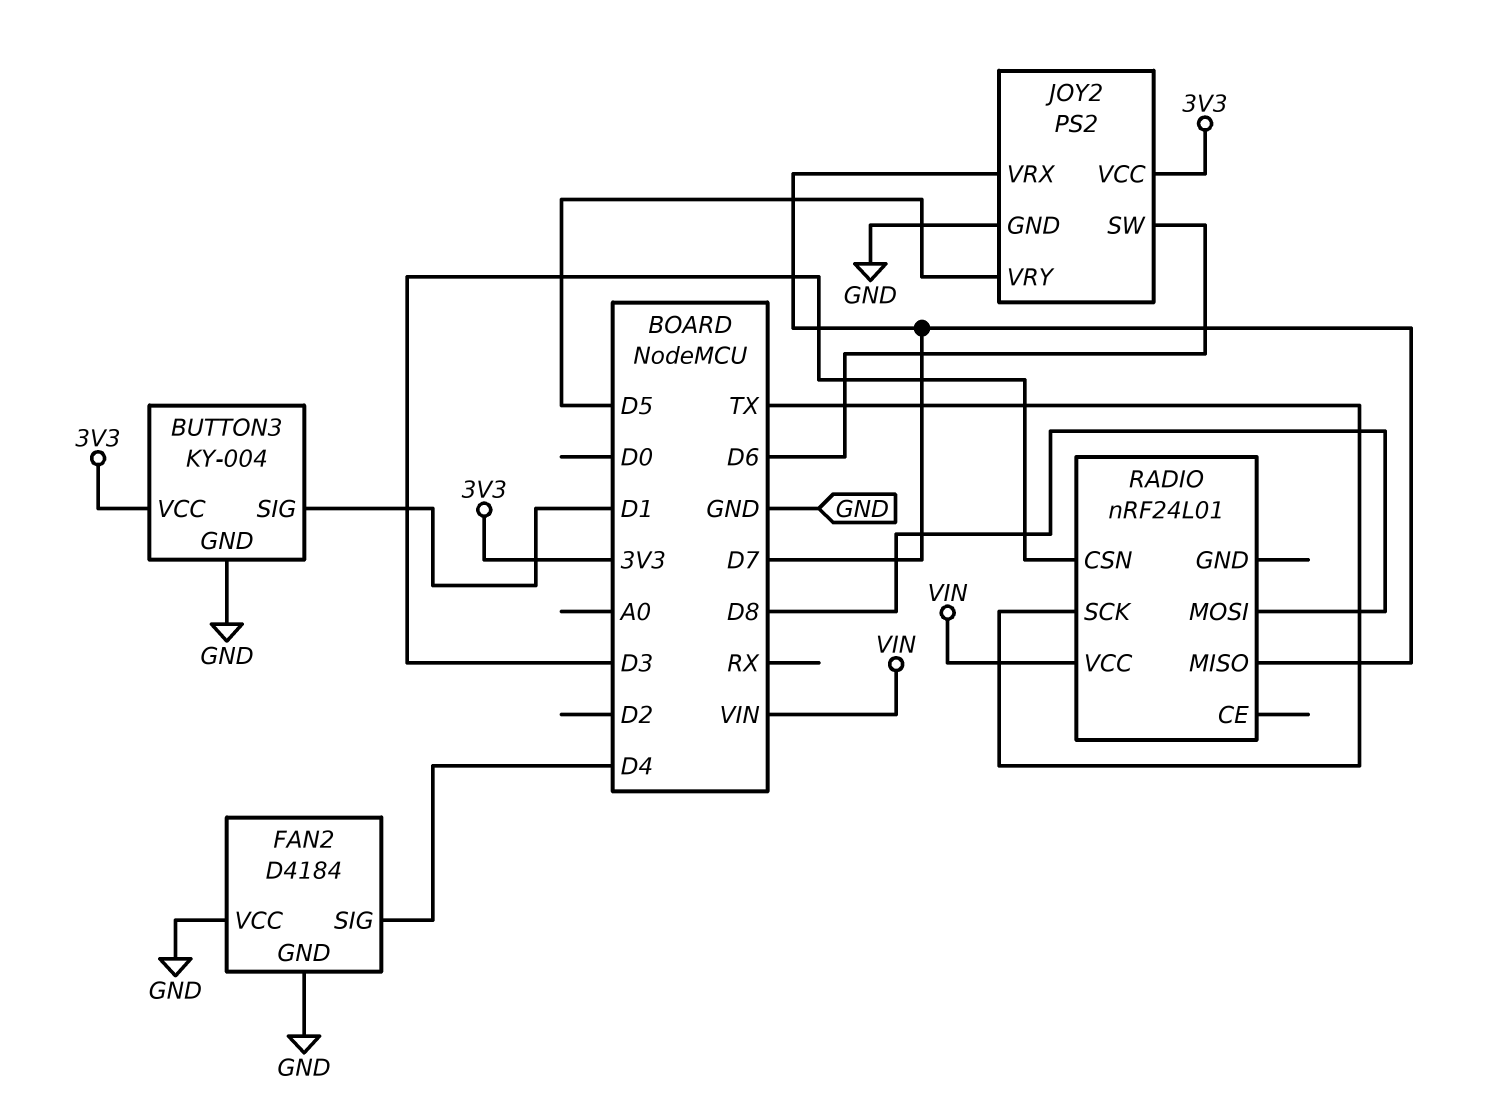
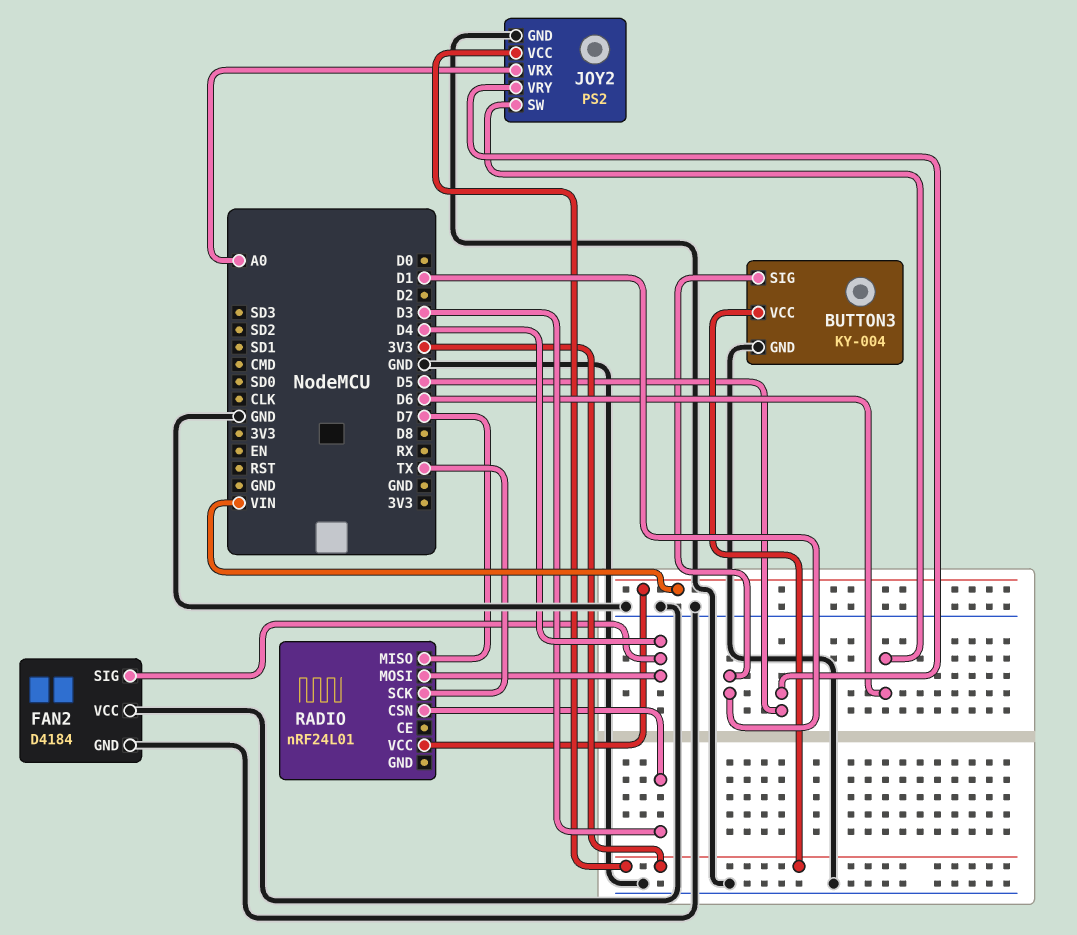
JOY2 pin VRX: D7 -> A0
RADIO pin MOSI: D8 -> D4

